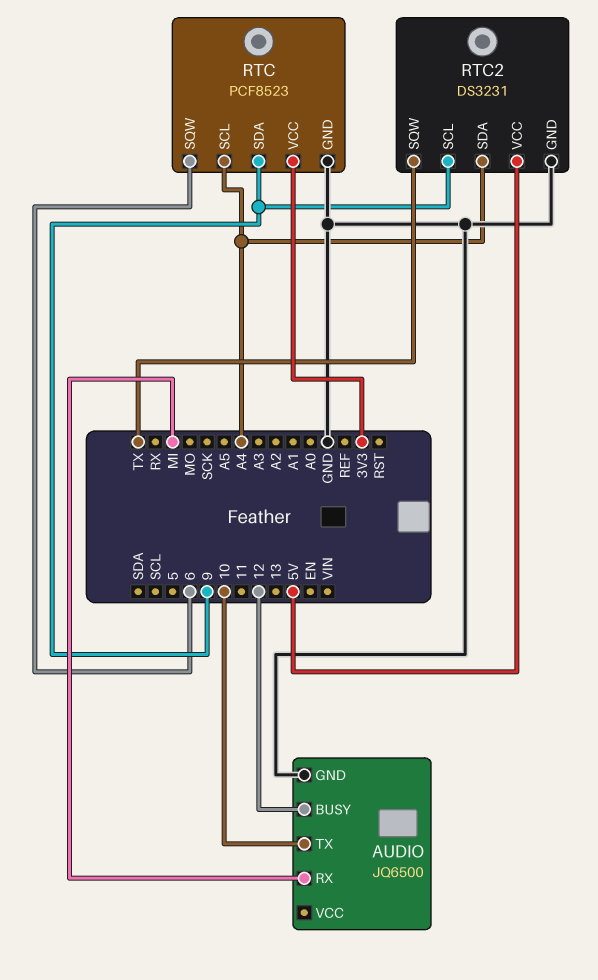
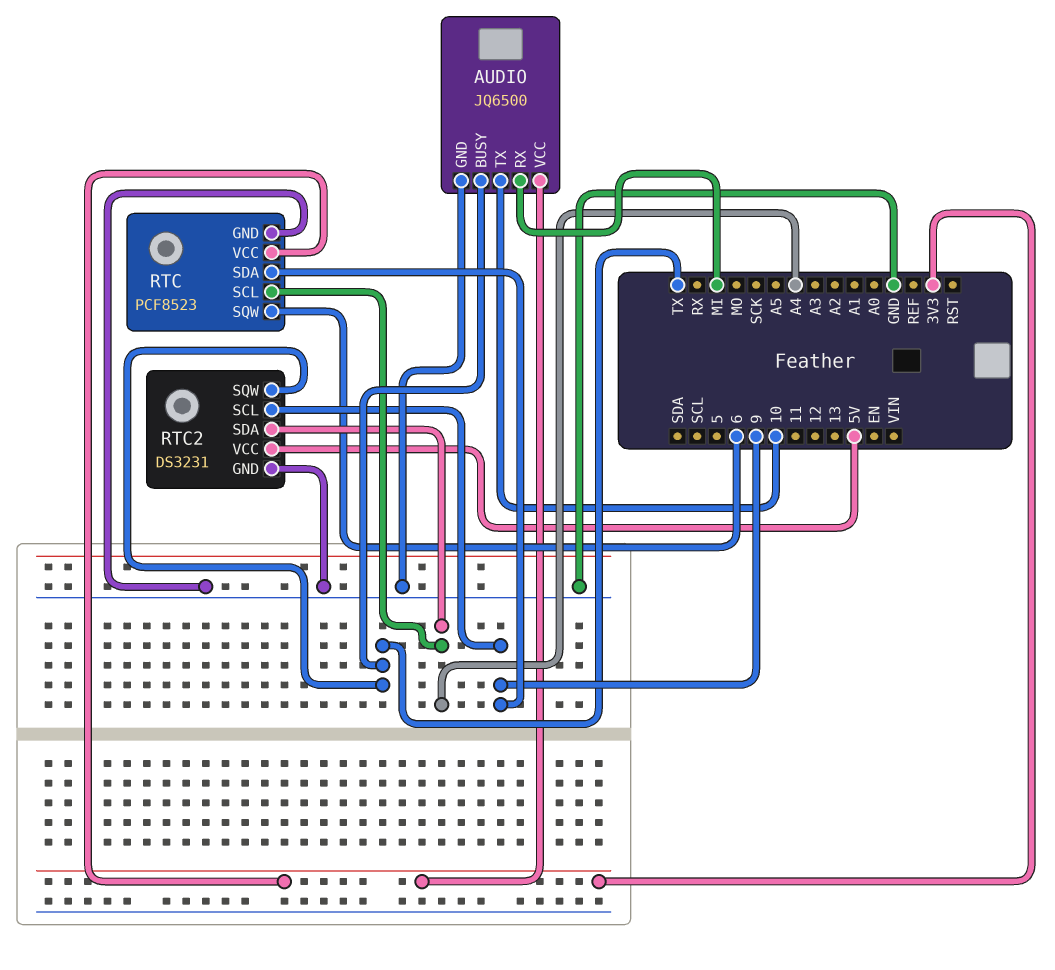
AUDIO pin BUSY: 12 -> TX
AUDIO pin VCC: none -> 3V3

